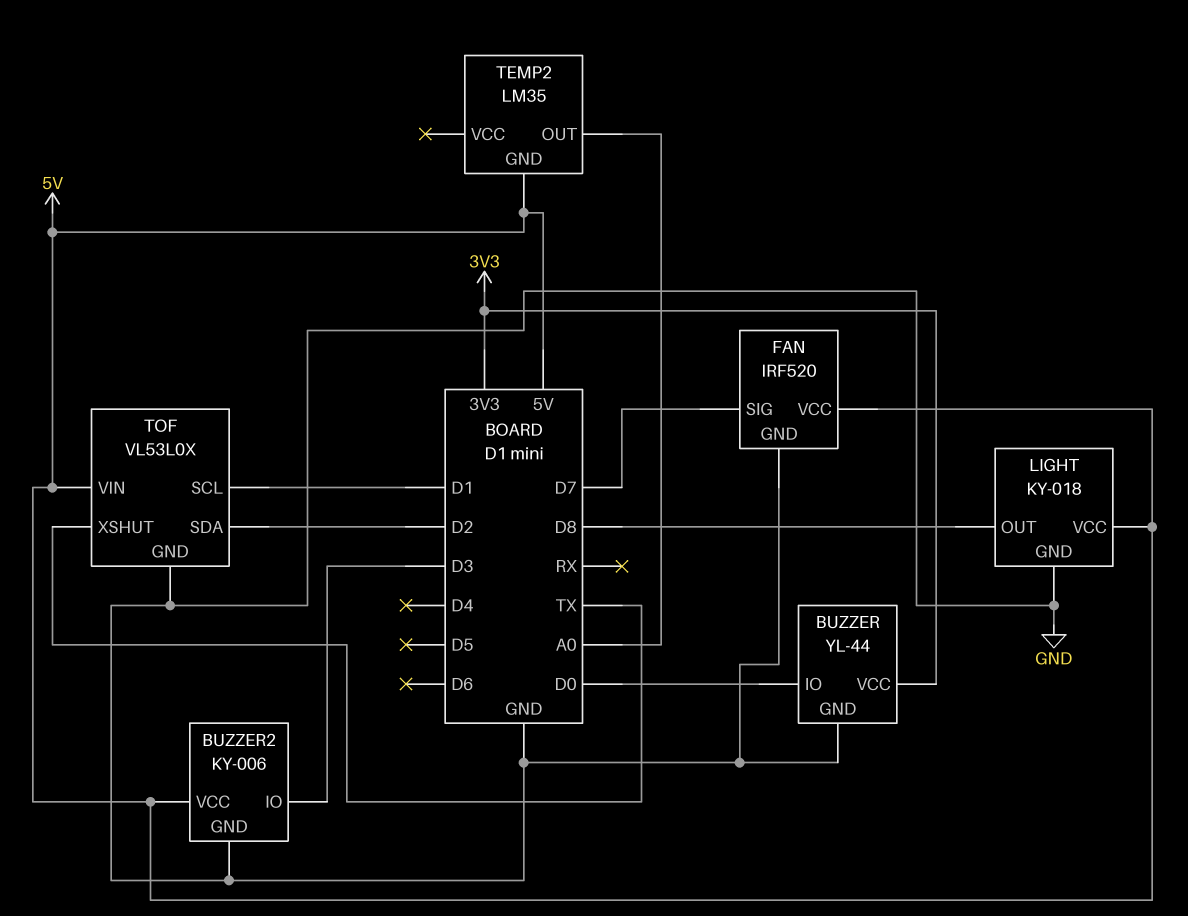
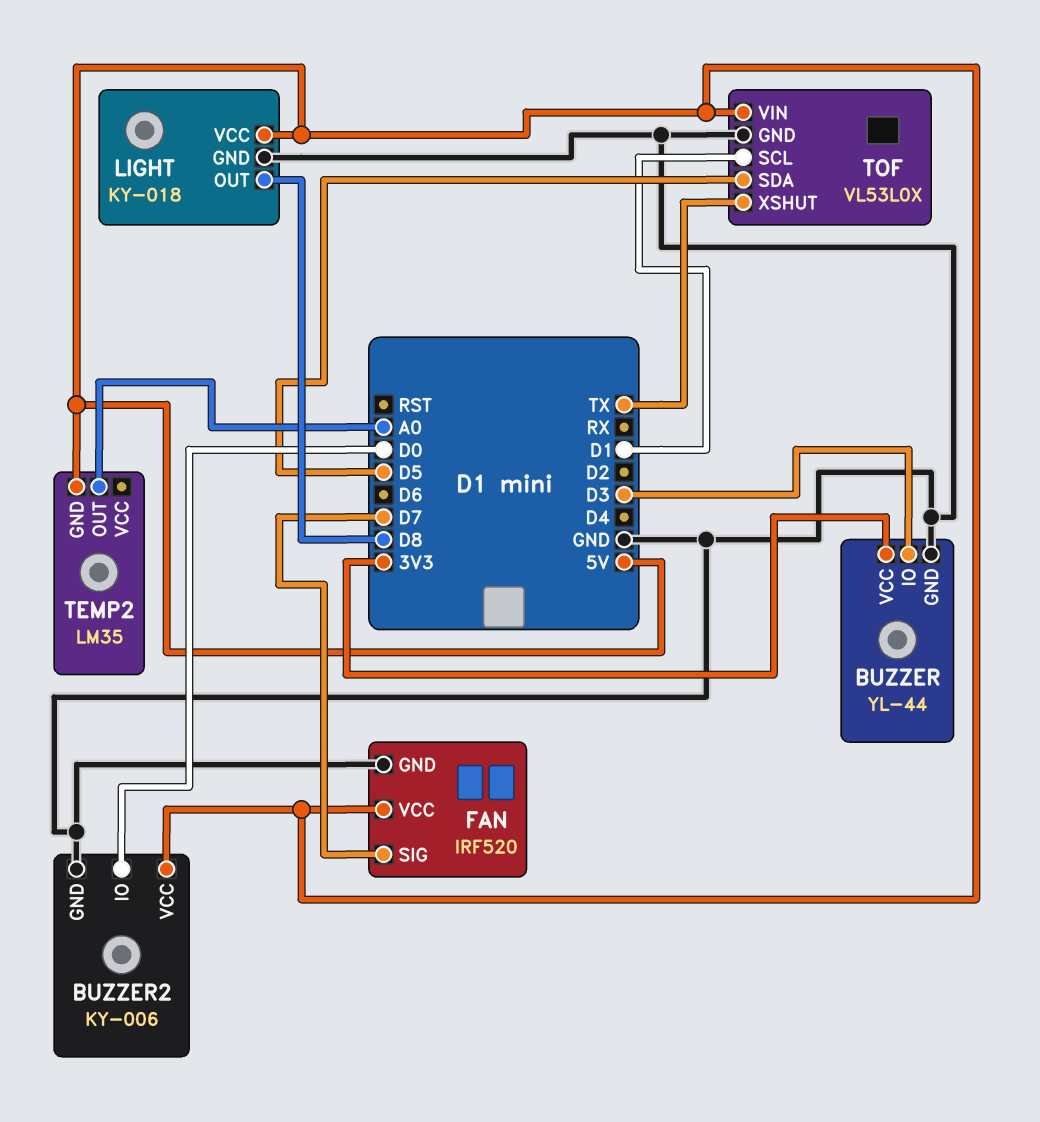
BUZZER pin IO: D0 -> D3
BUZZER2 pin IO: D3 -> D0
TOF pin SDA: D2 -> D5

